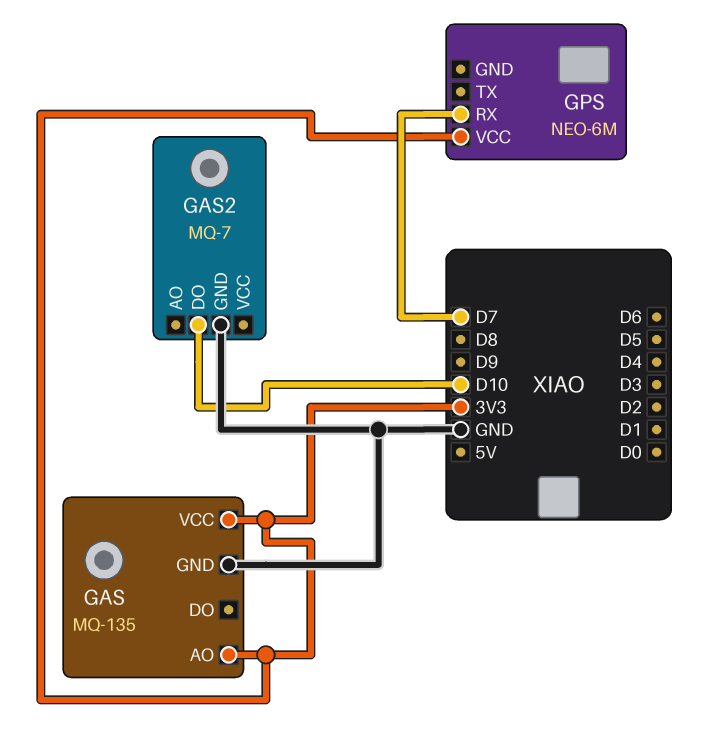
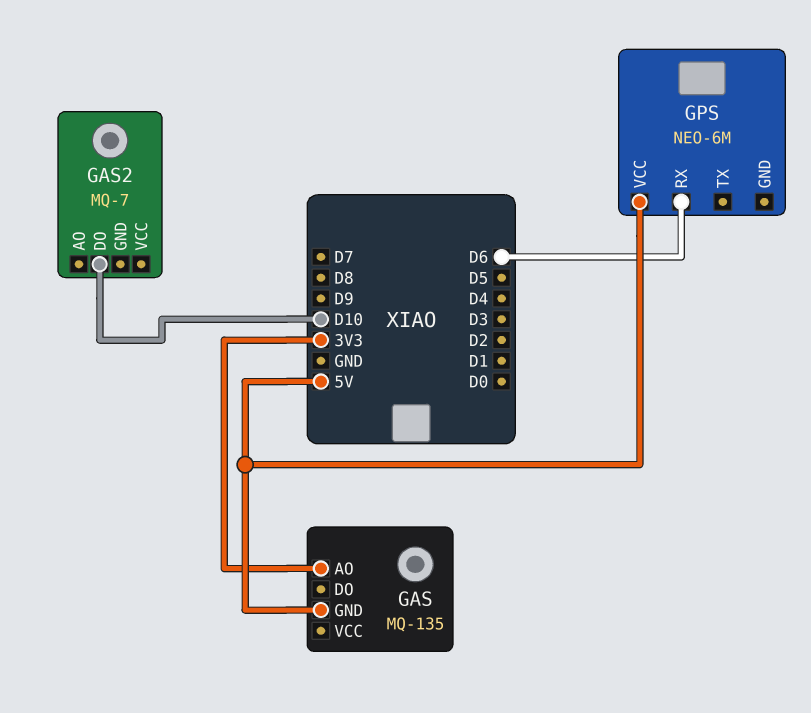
GAS pin GND: GND -> 5V
GAS pin VCC: 3V3 -> none
GAS2 pin GND: GND -> none
GPS pin RX: D7 -> D6
GPS pin VCC: 3V3 -> 5V

